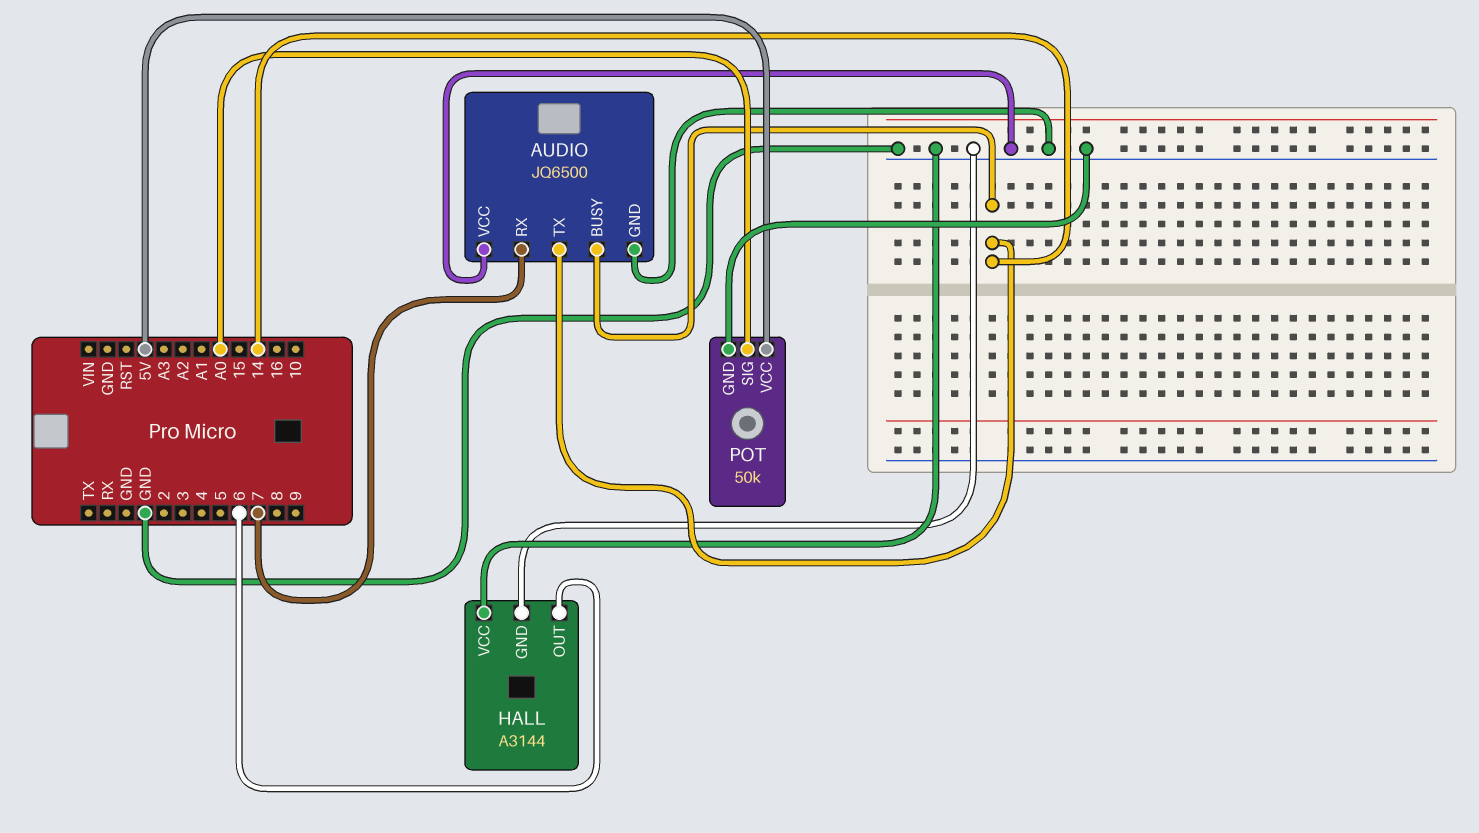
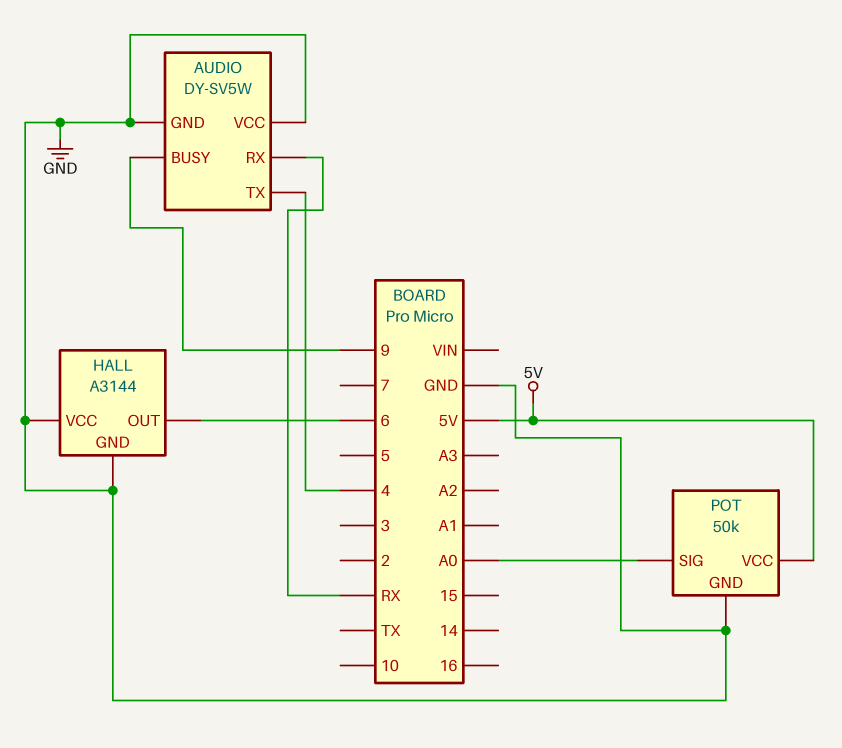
AUDIO: JQ6500 -> DY-SV5W
AUDIO pin BUSY: 14 -> 9
AUDIO pin RX: 7 -> RX
AUDIO pin TX: 14 -> 4

